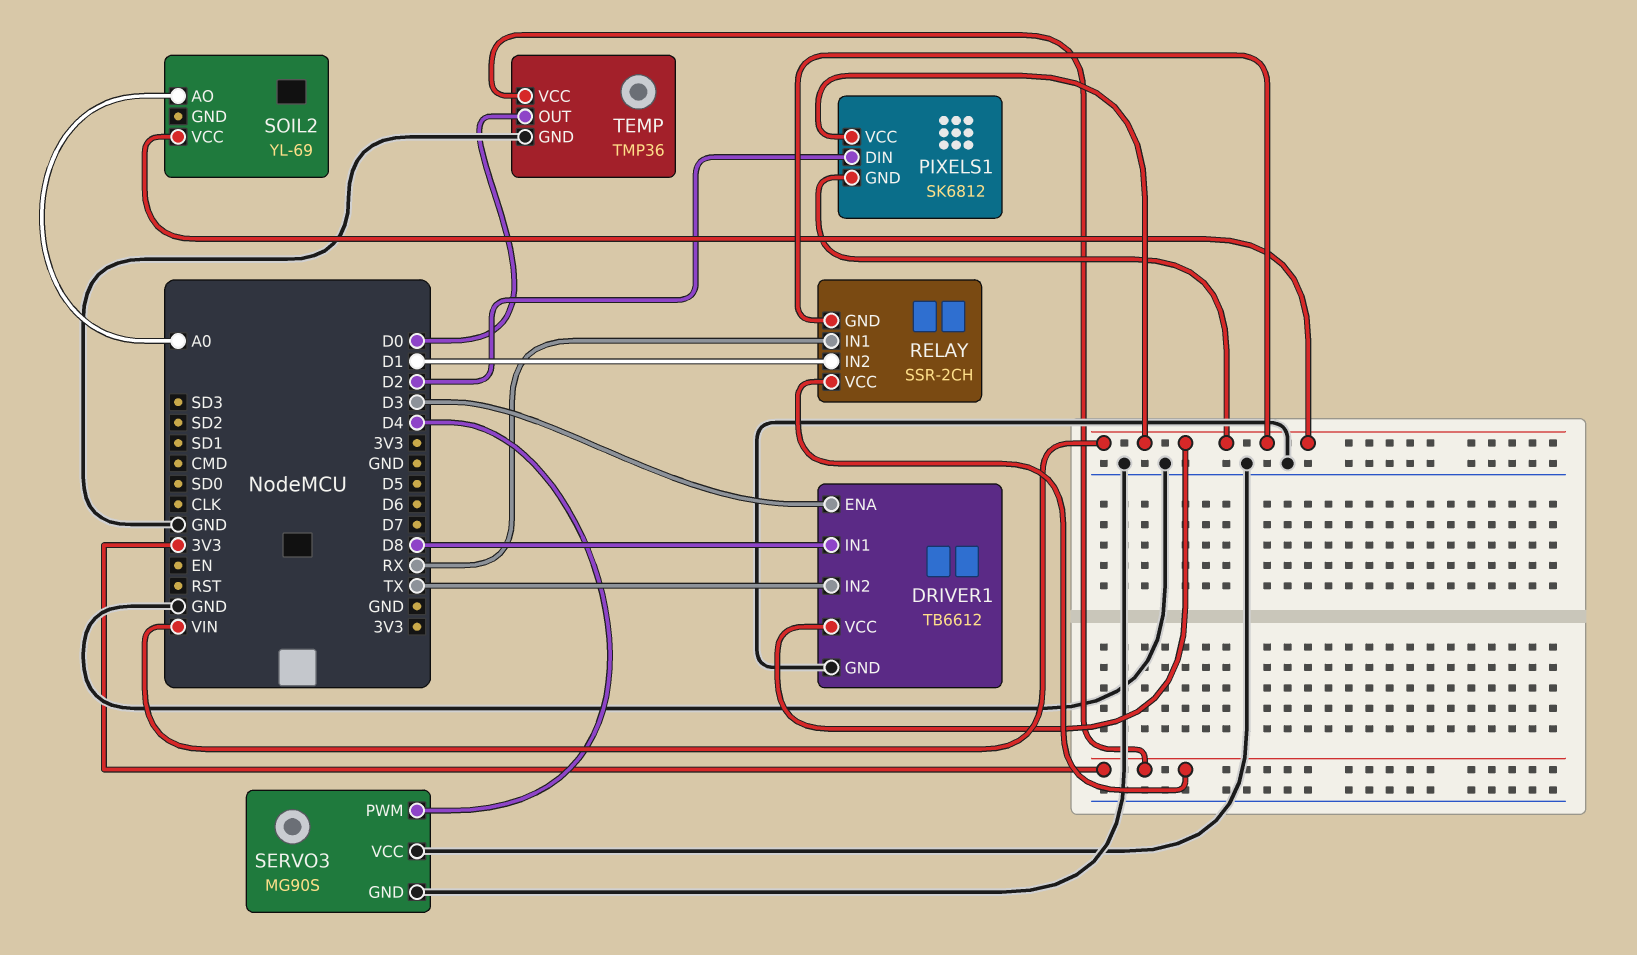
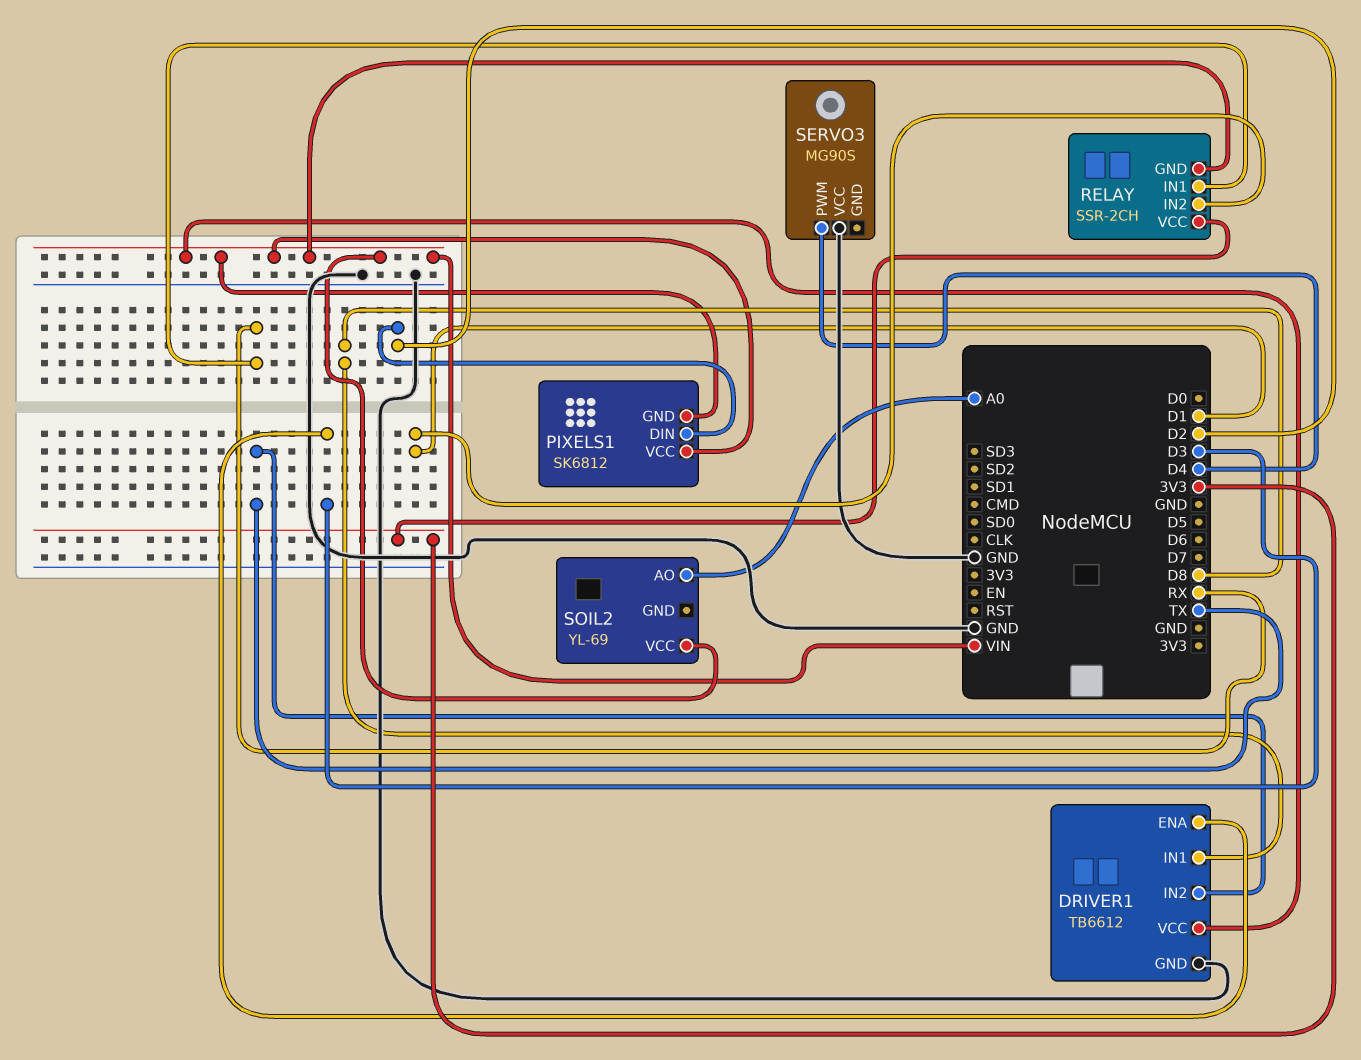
SERVO3 pin GND: GND -> none
TEMP: TMP36 -> none
TEMP pin GND: GND -> none
TEMP pin OUT: D0 -> none
TEMP pin VCC: 3V3 -> none

